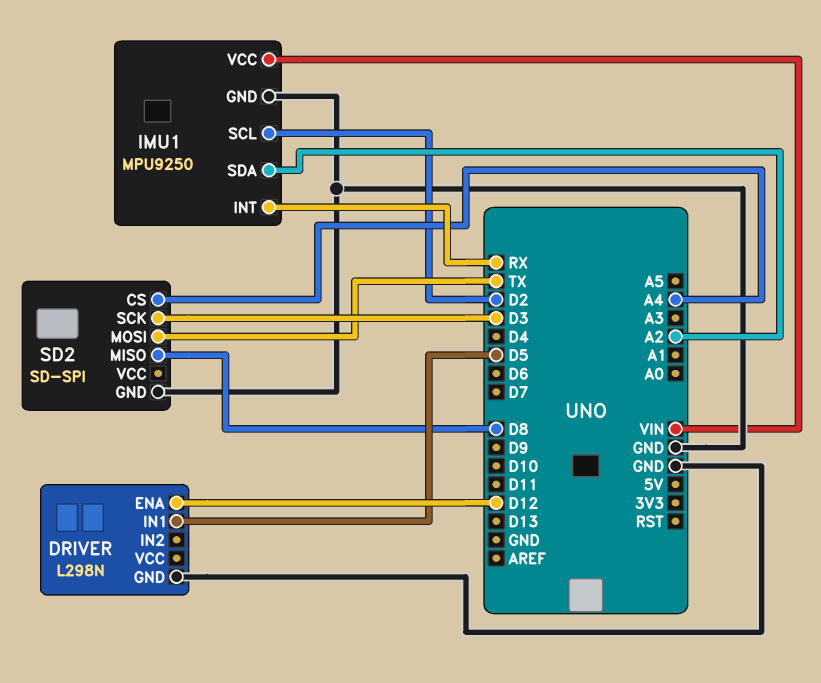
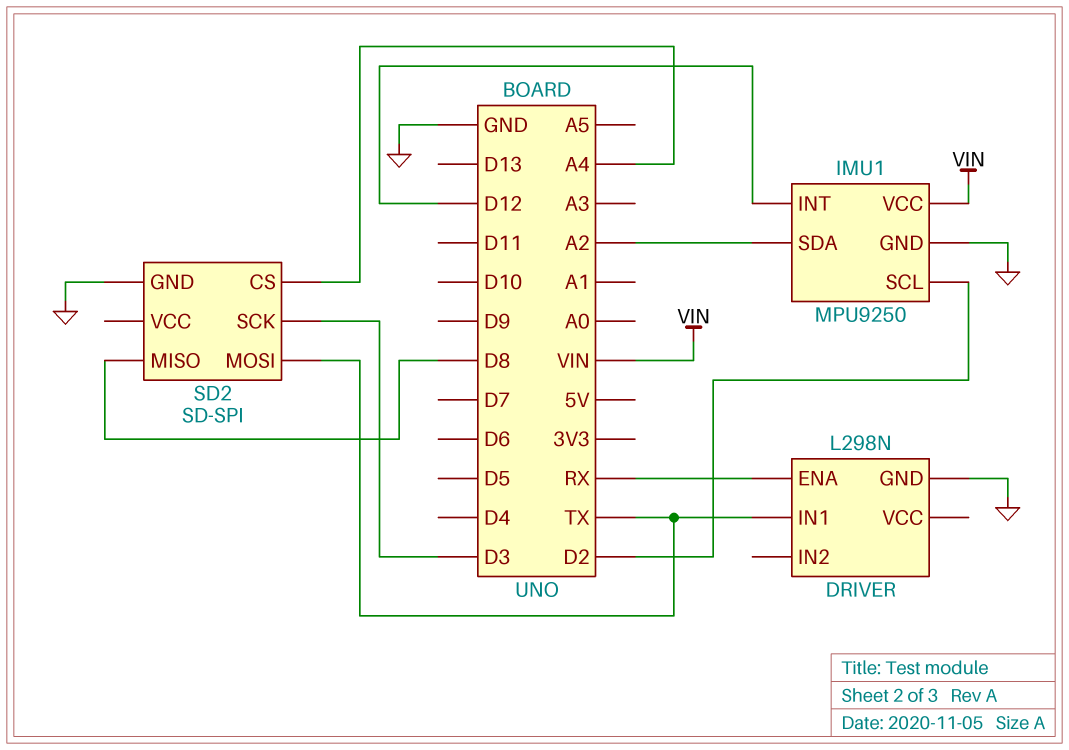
DRIVER pin ENA: D12 -> RX
DRIVER pin IN1: D5 -> TX
IMU1 pin INT: RX -> D12

